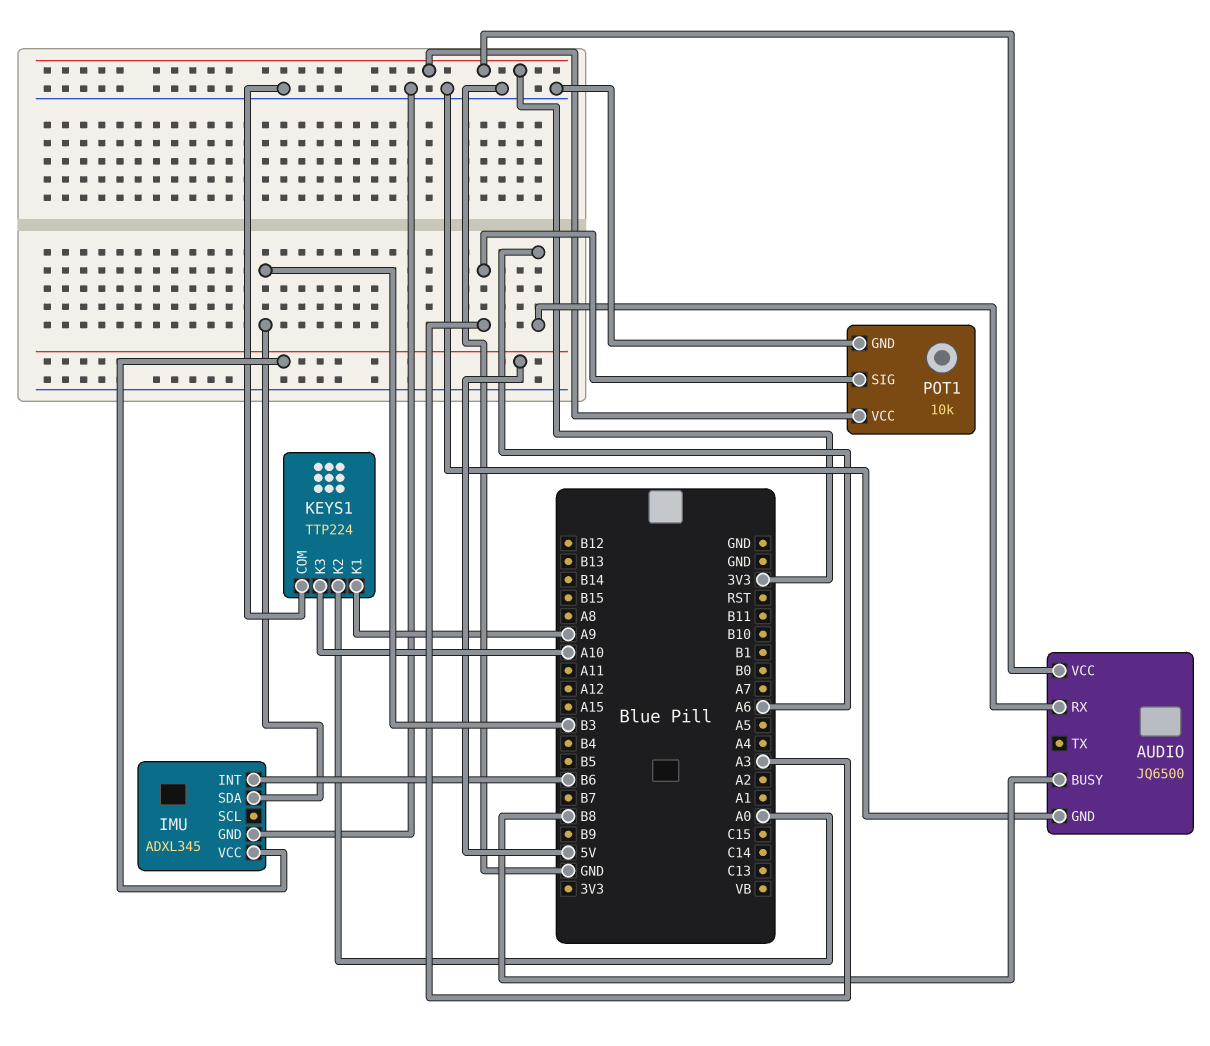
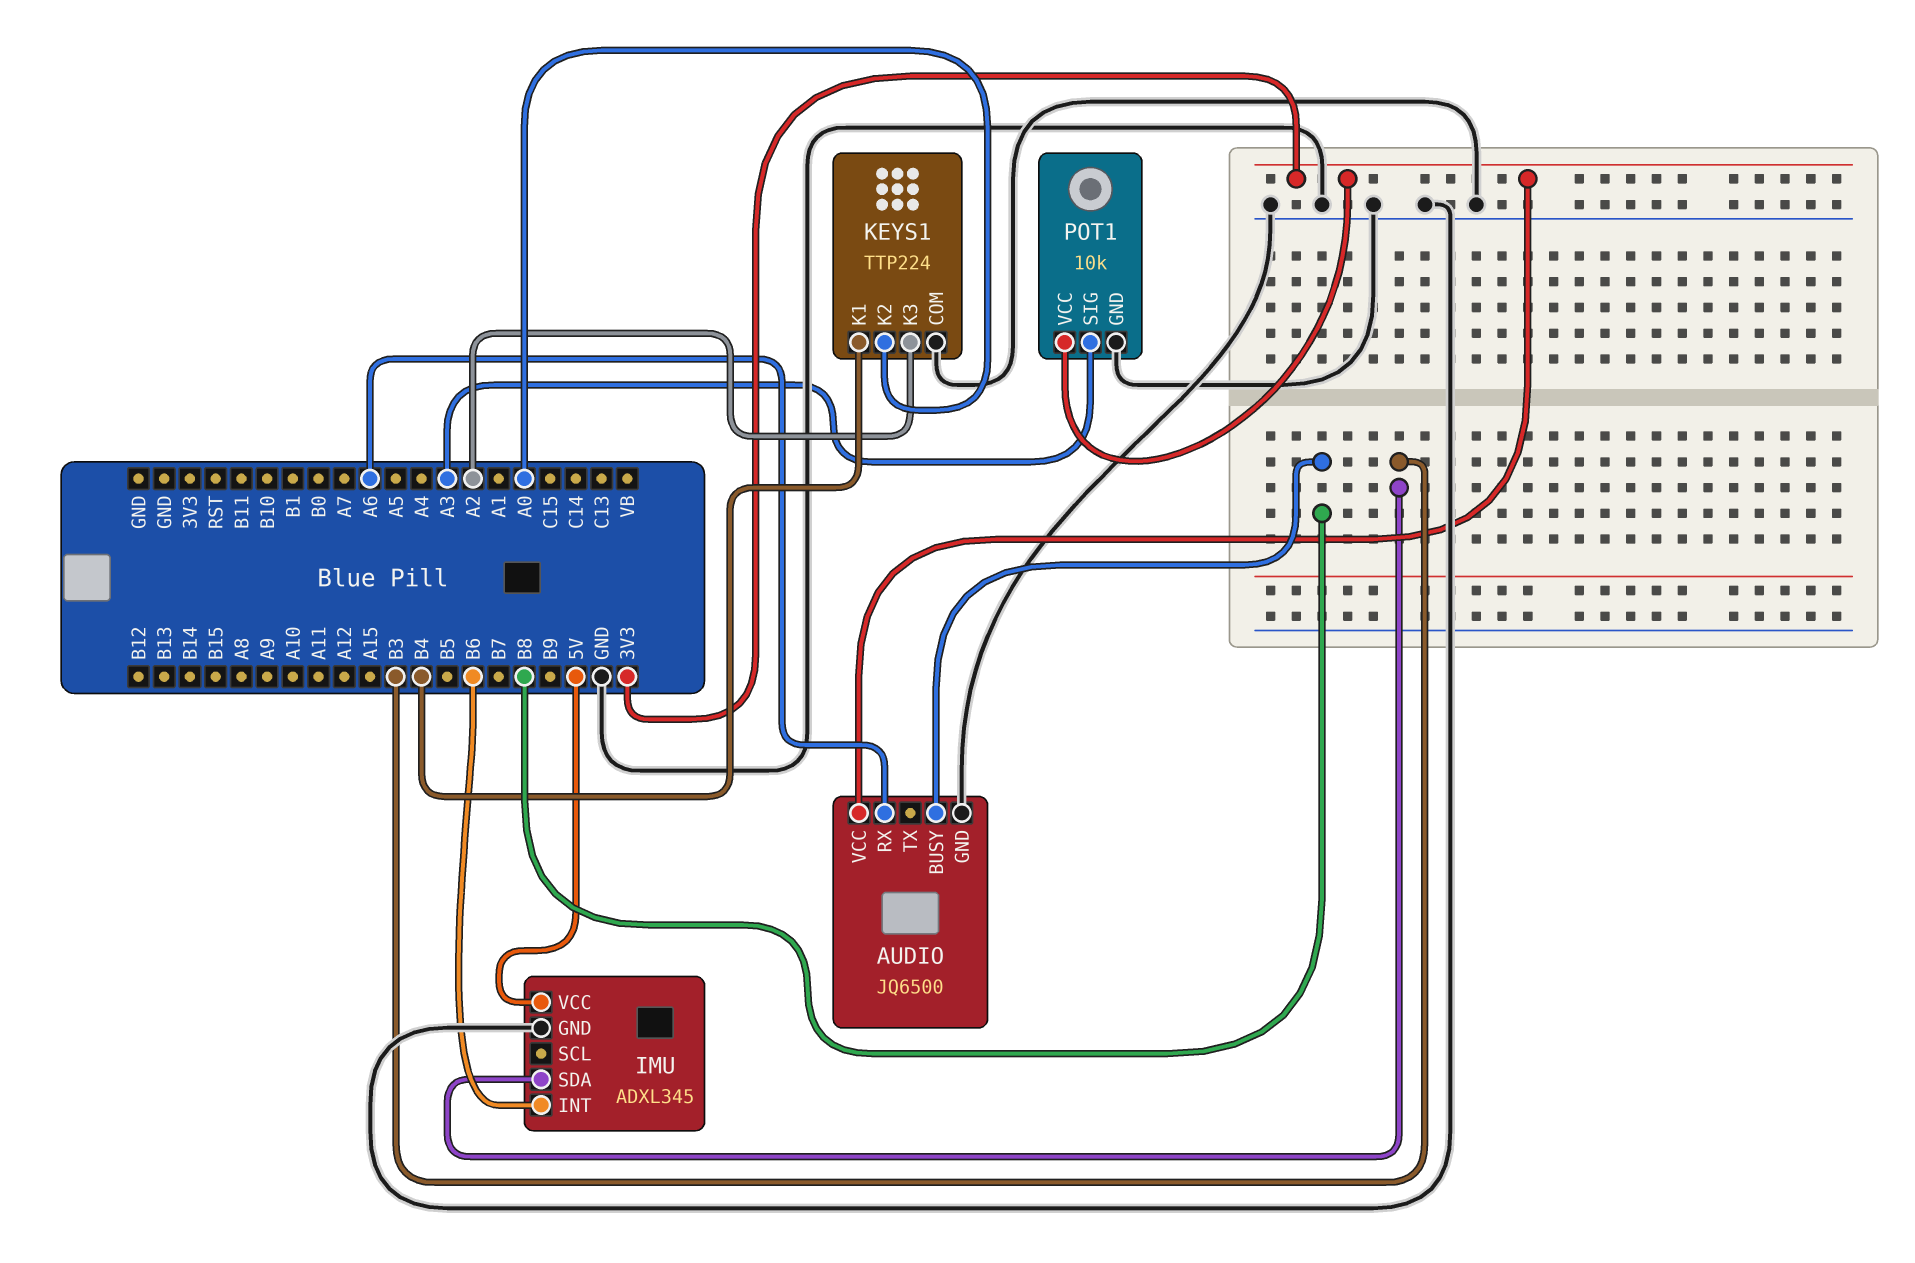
KEYS1 pin K1: A9 -> B4
KEYS1 pin K3: A10 -> A2

